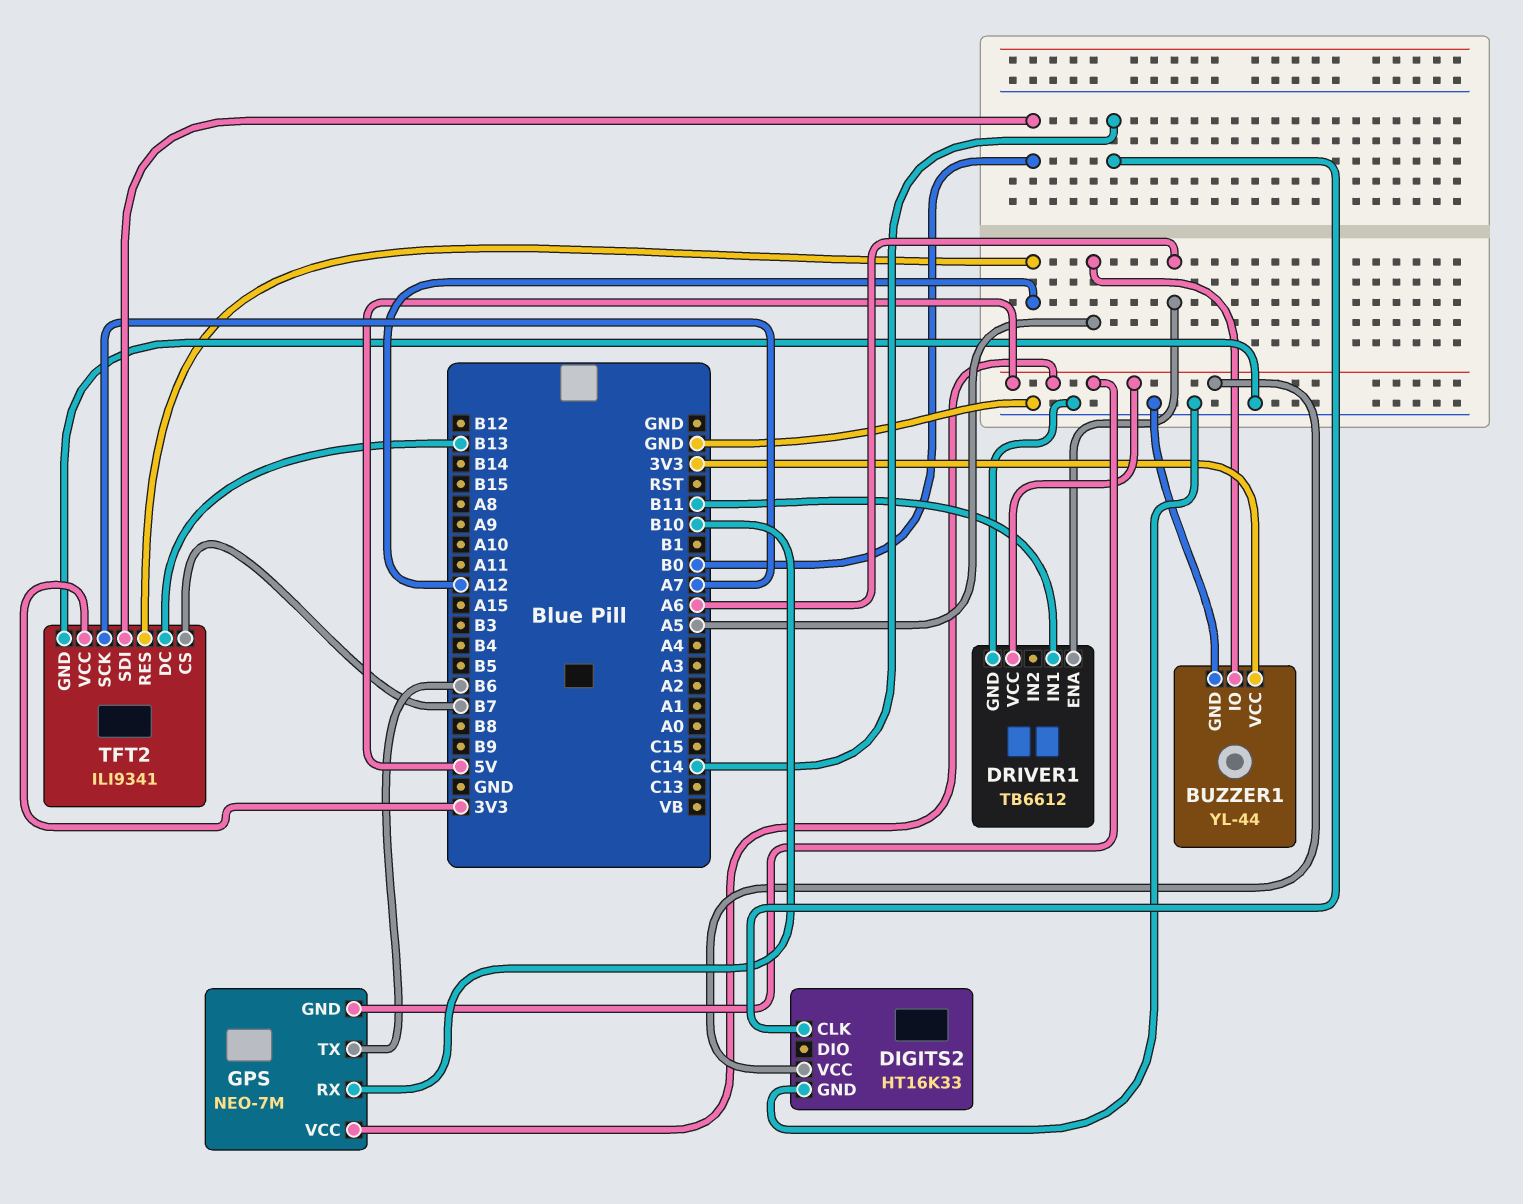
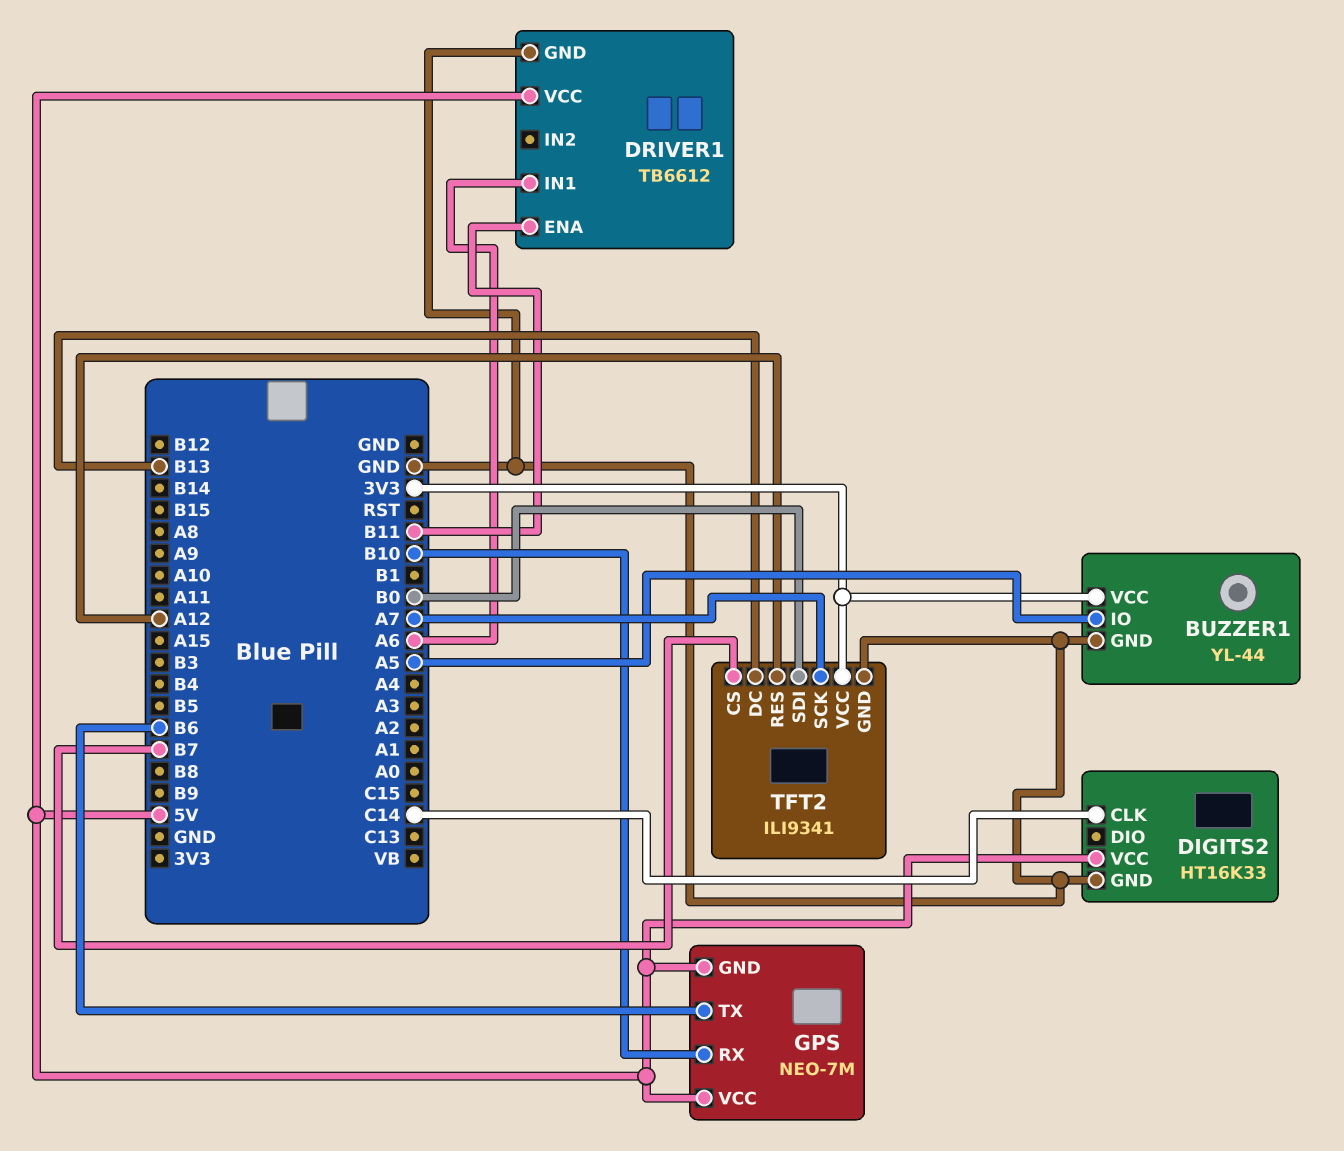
DRIVER1 pin ENA: A6 -> B11
DRIVER1 pin IN1: B11 -> A6

